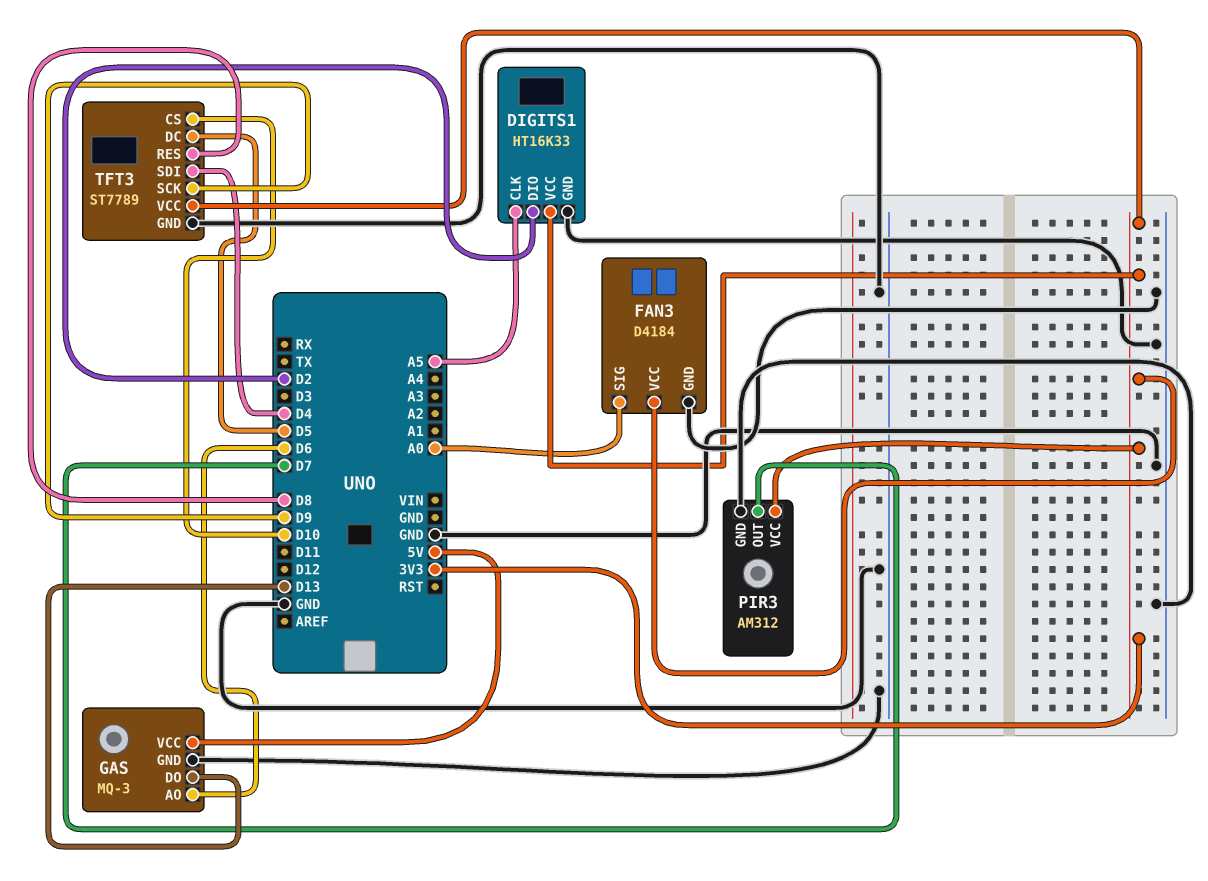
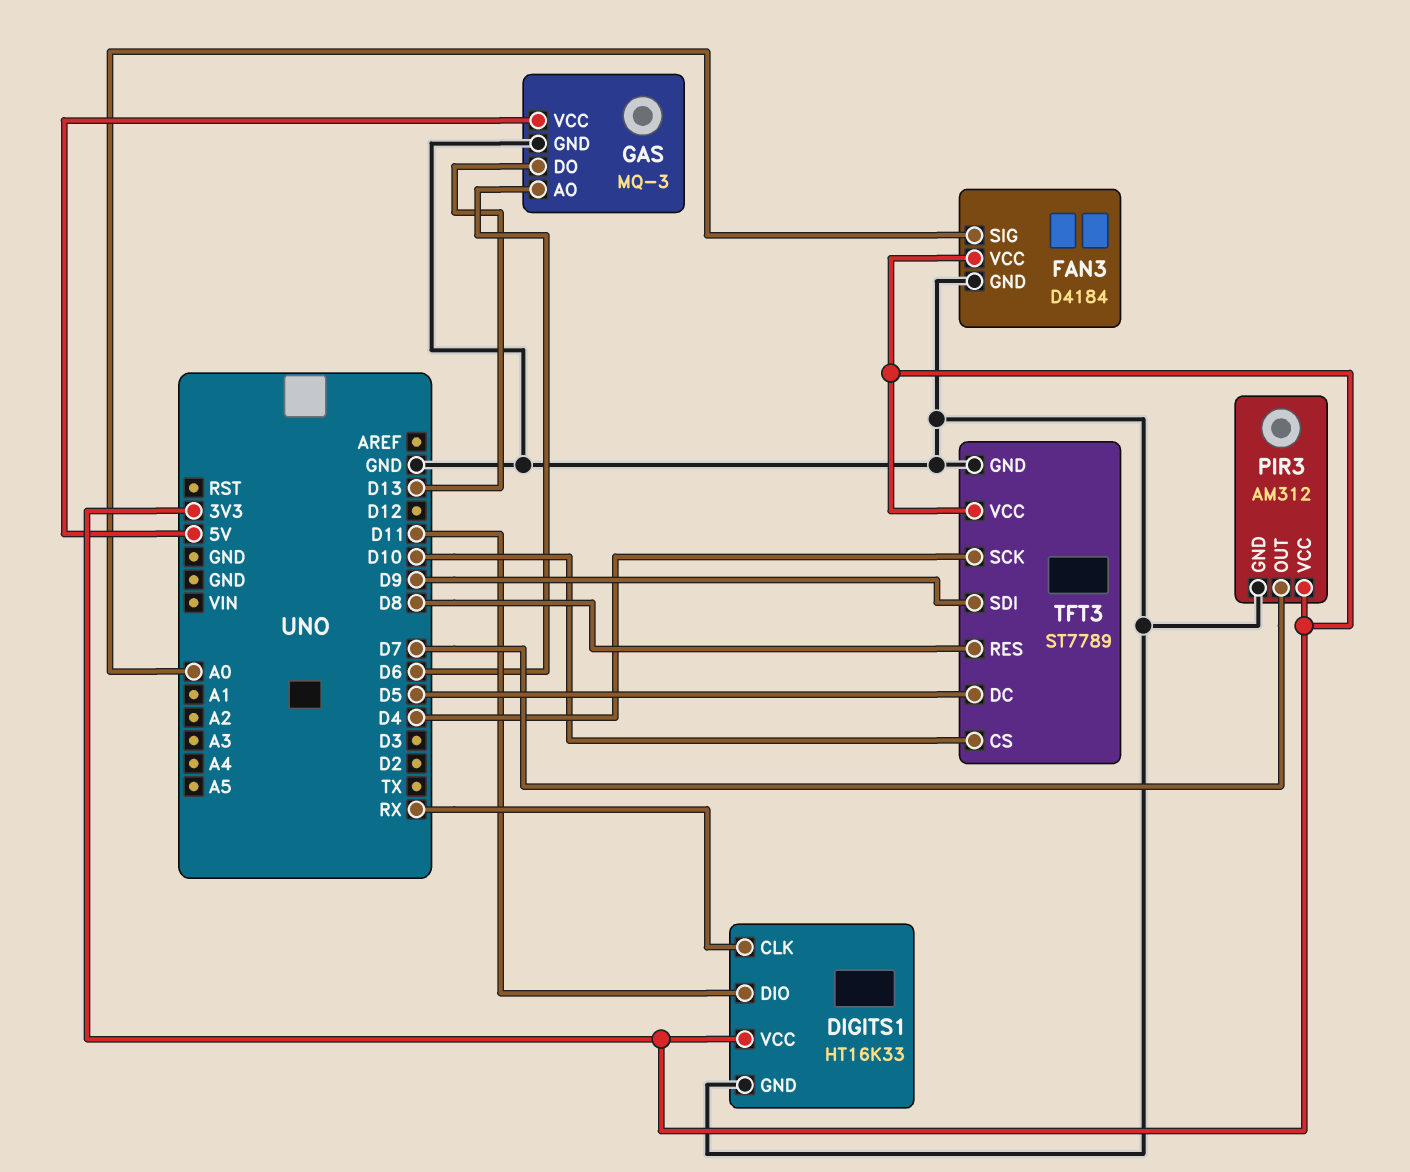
DIGITS1 pin CLK: A5 -> RX
DIGITS1 pin DIO: D2 -> D11
TFT3 pin SCK: D9 -> D4
TFT3 pin SDI: D4 -> D9

